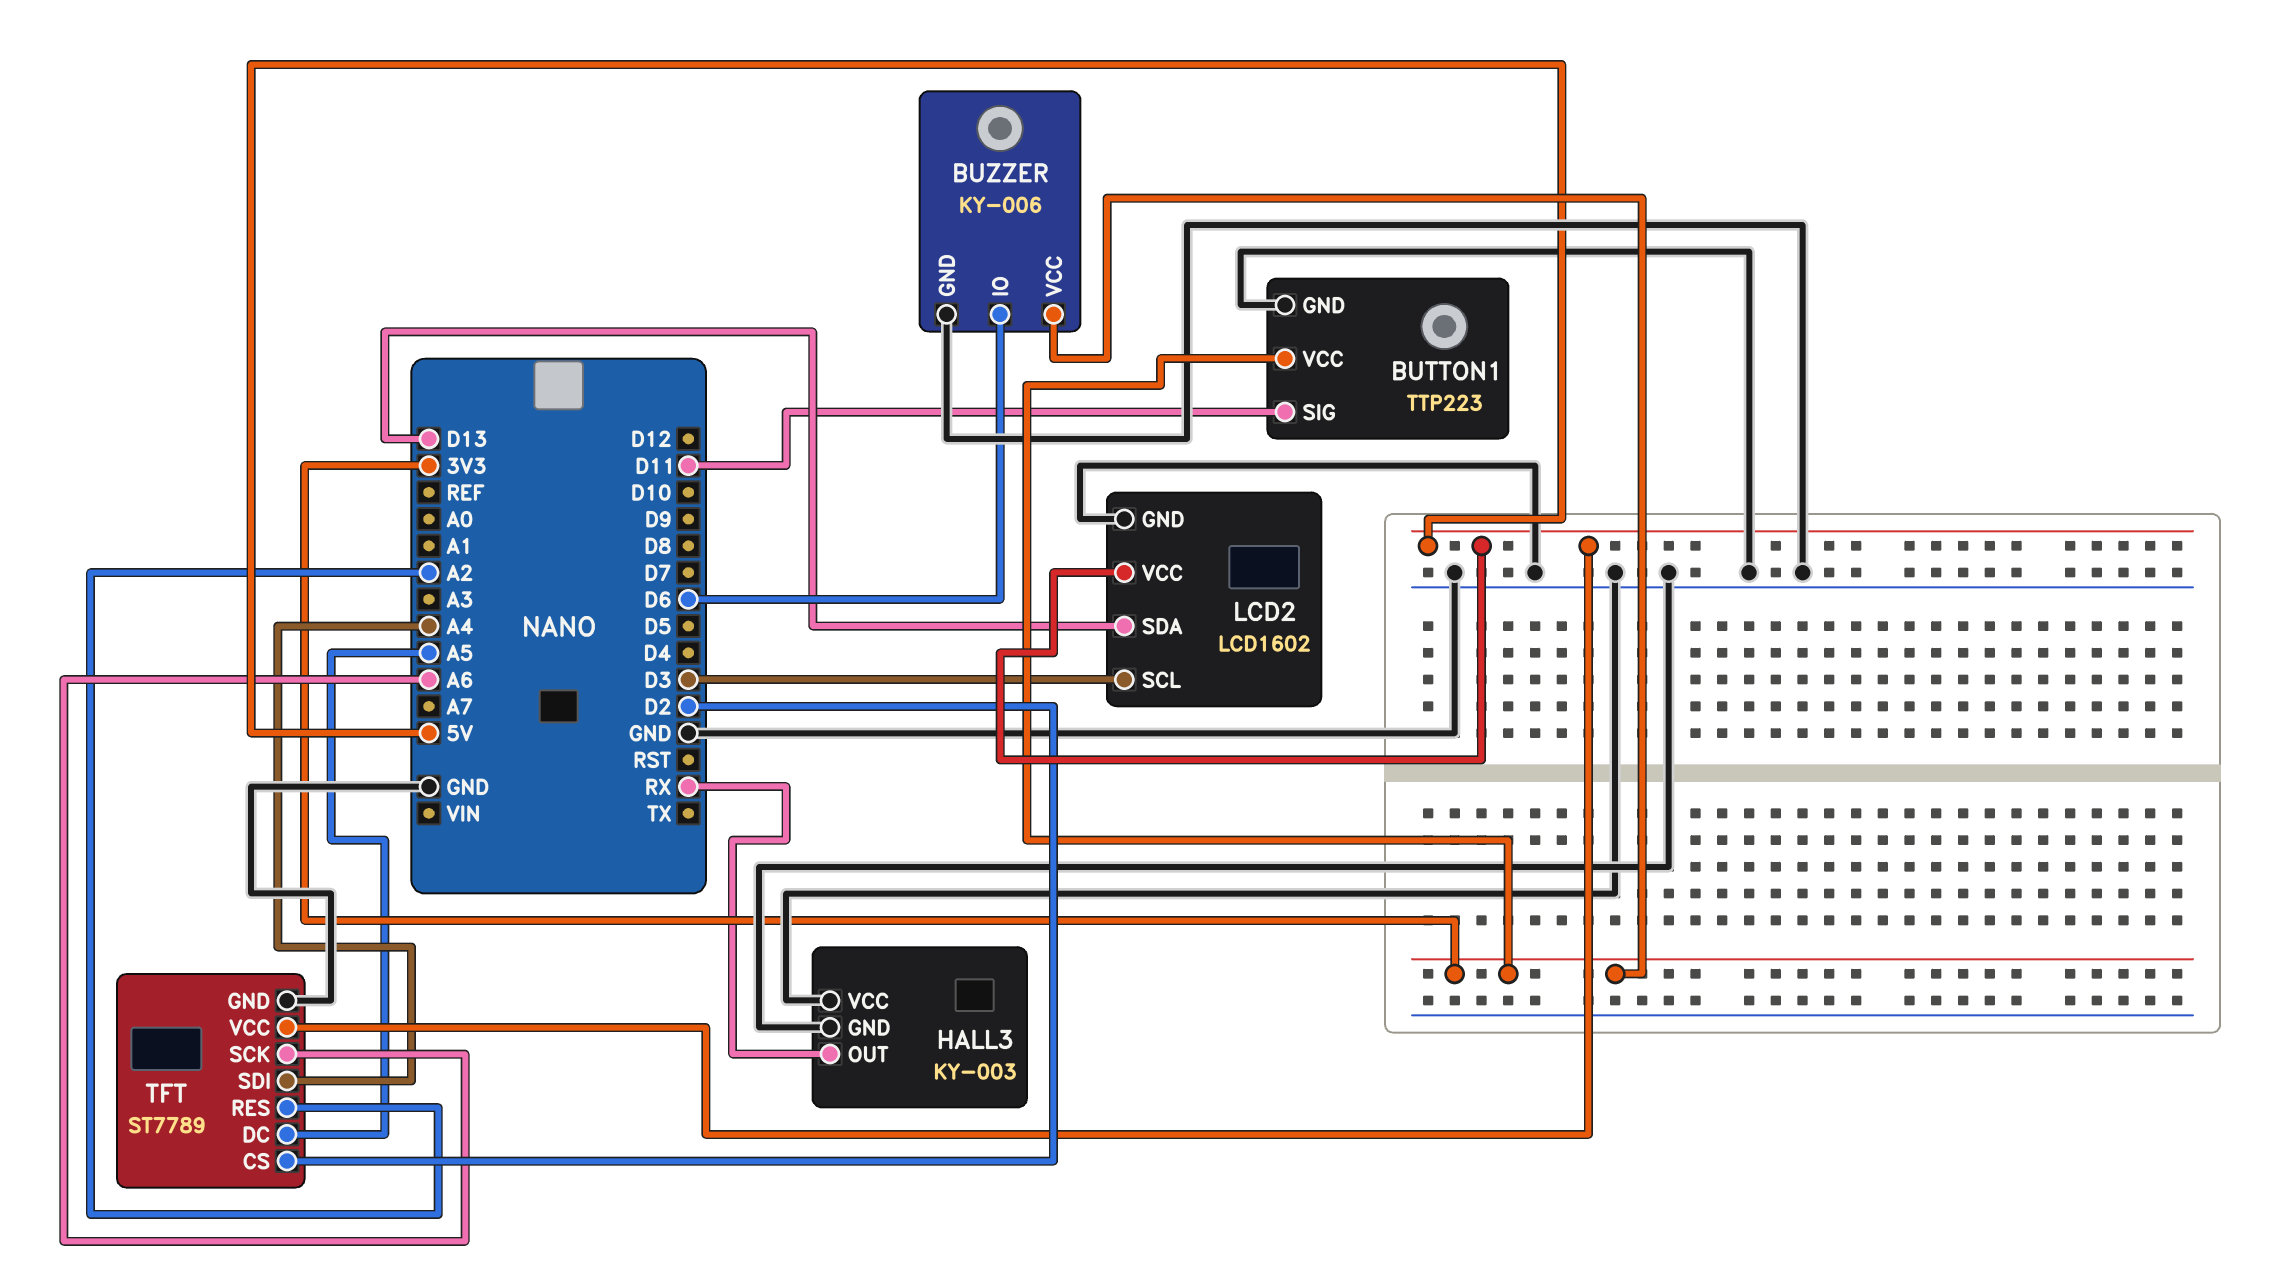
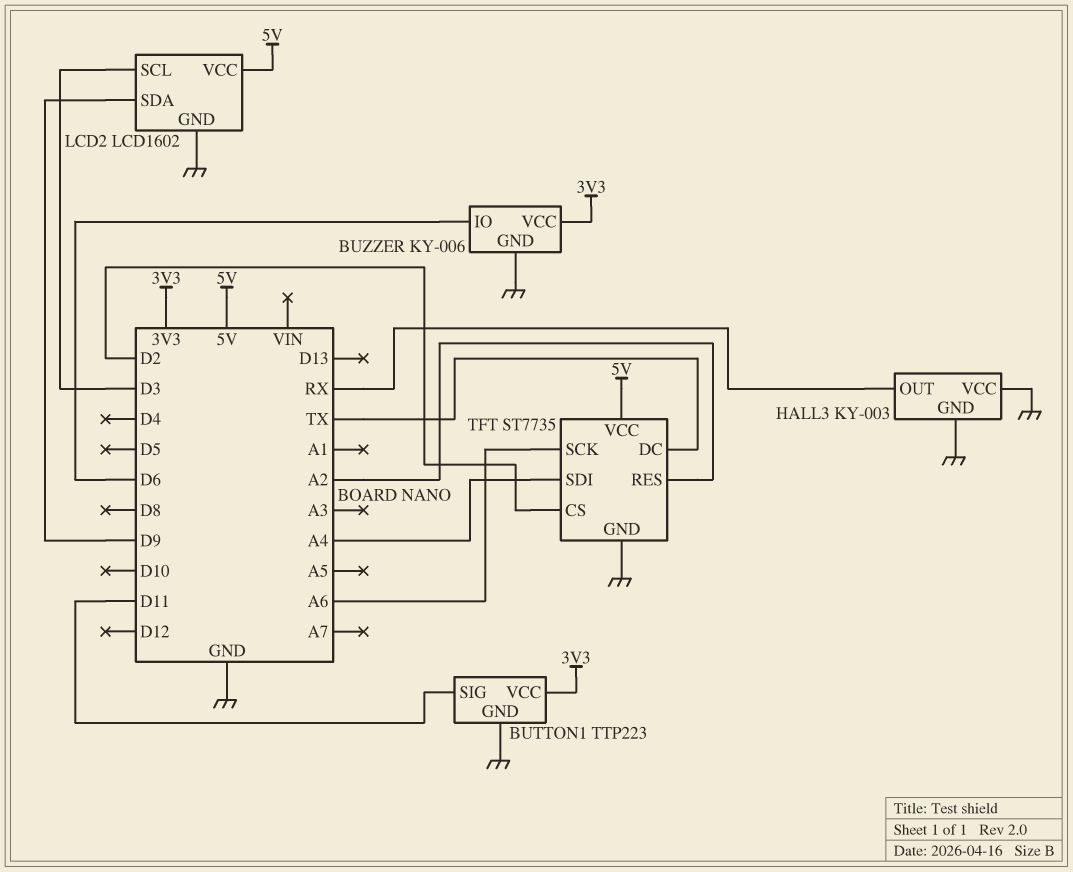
LCD2 pin SDA: D13 -> D9
TFT: ST7789 -> ST7735
TFT pin DC: A5 -> TX

